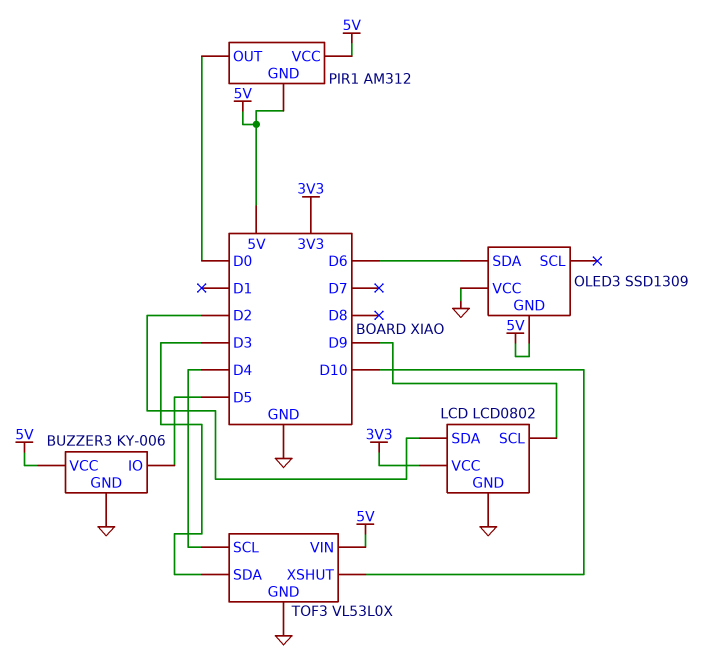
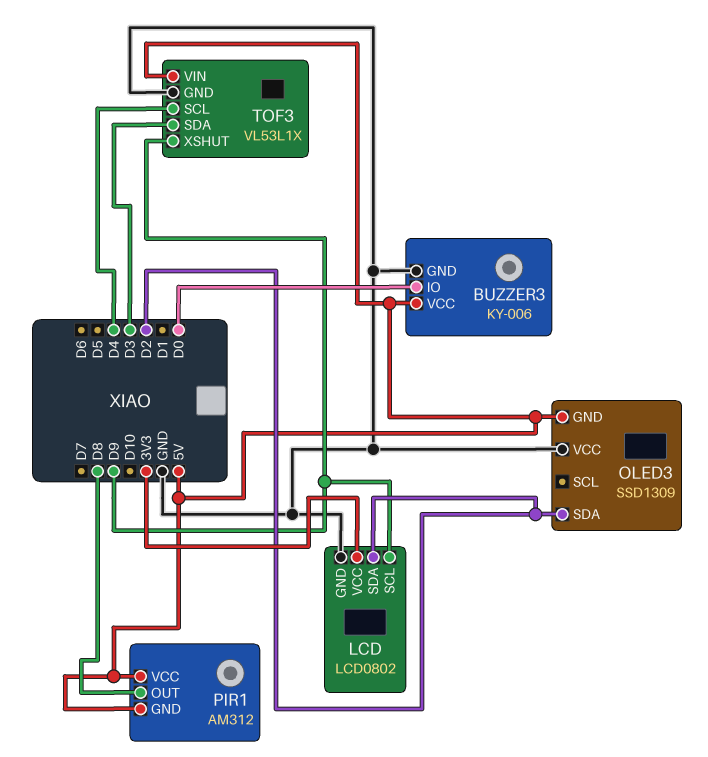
BUZZER3 pin IO: D5 -> D0
OLED3 pin SDA: D6 -> D2
PIR1 pin OUT: D0 -> D8
TOF3: VL53L0X -> VL53L1X
TOF3 pin XSHUT: D10 -> D9

